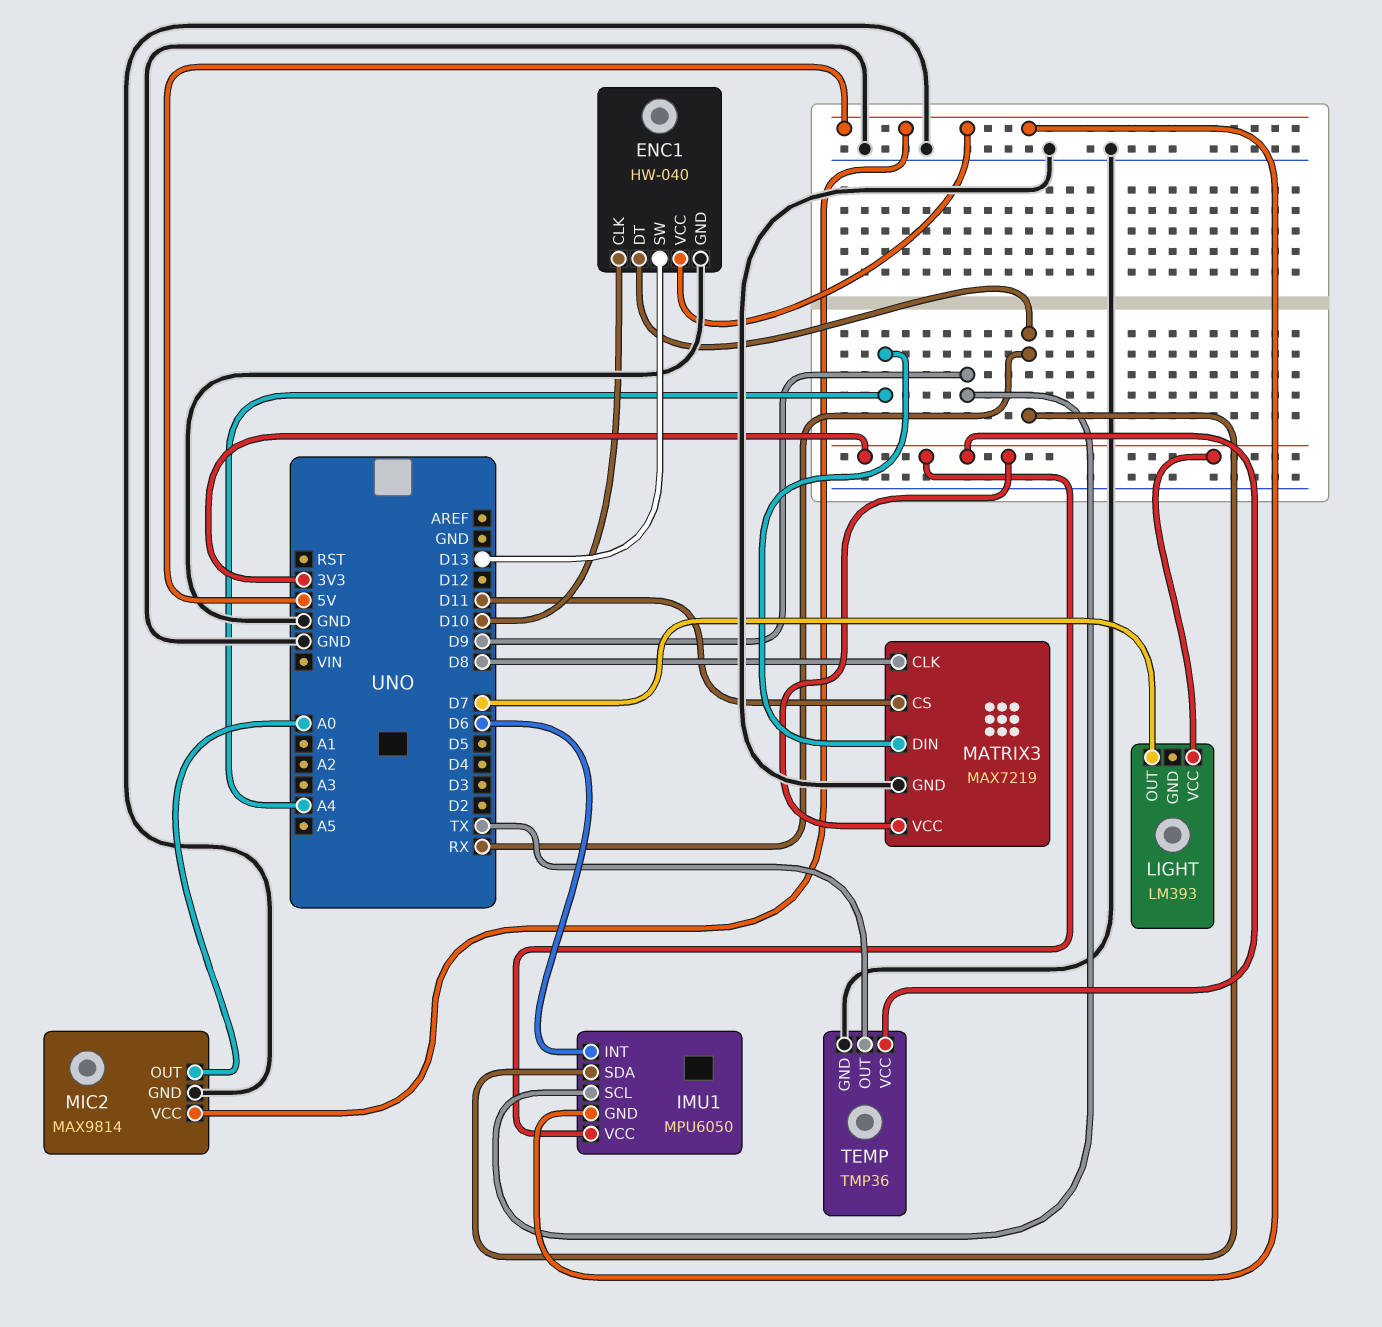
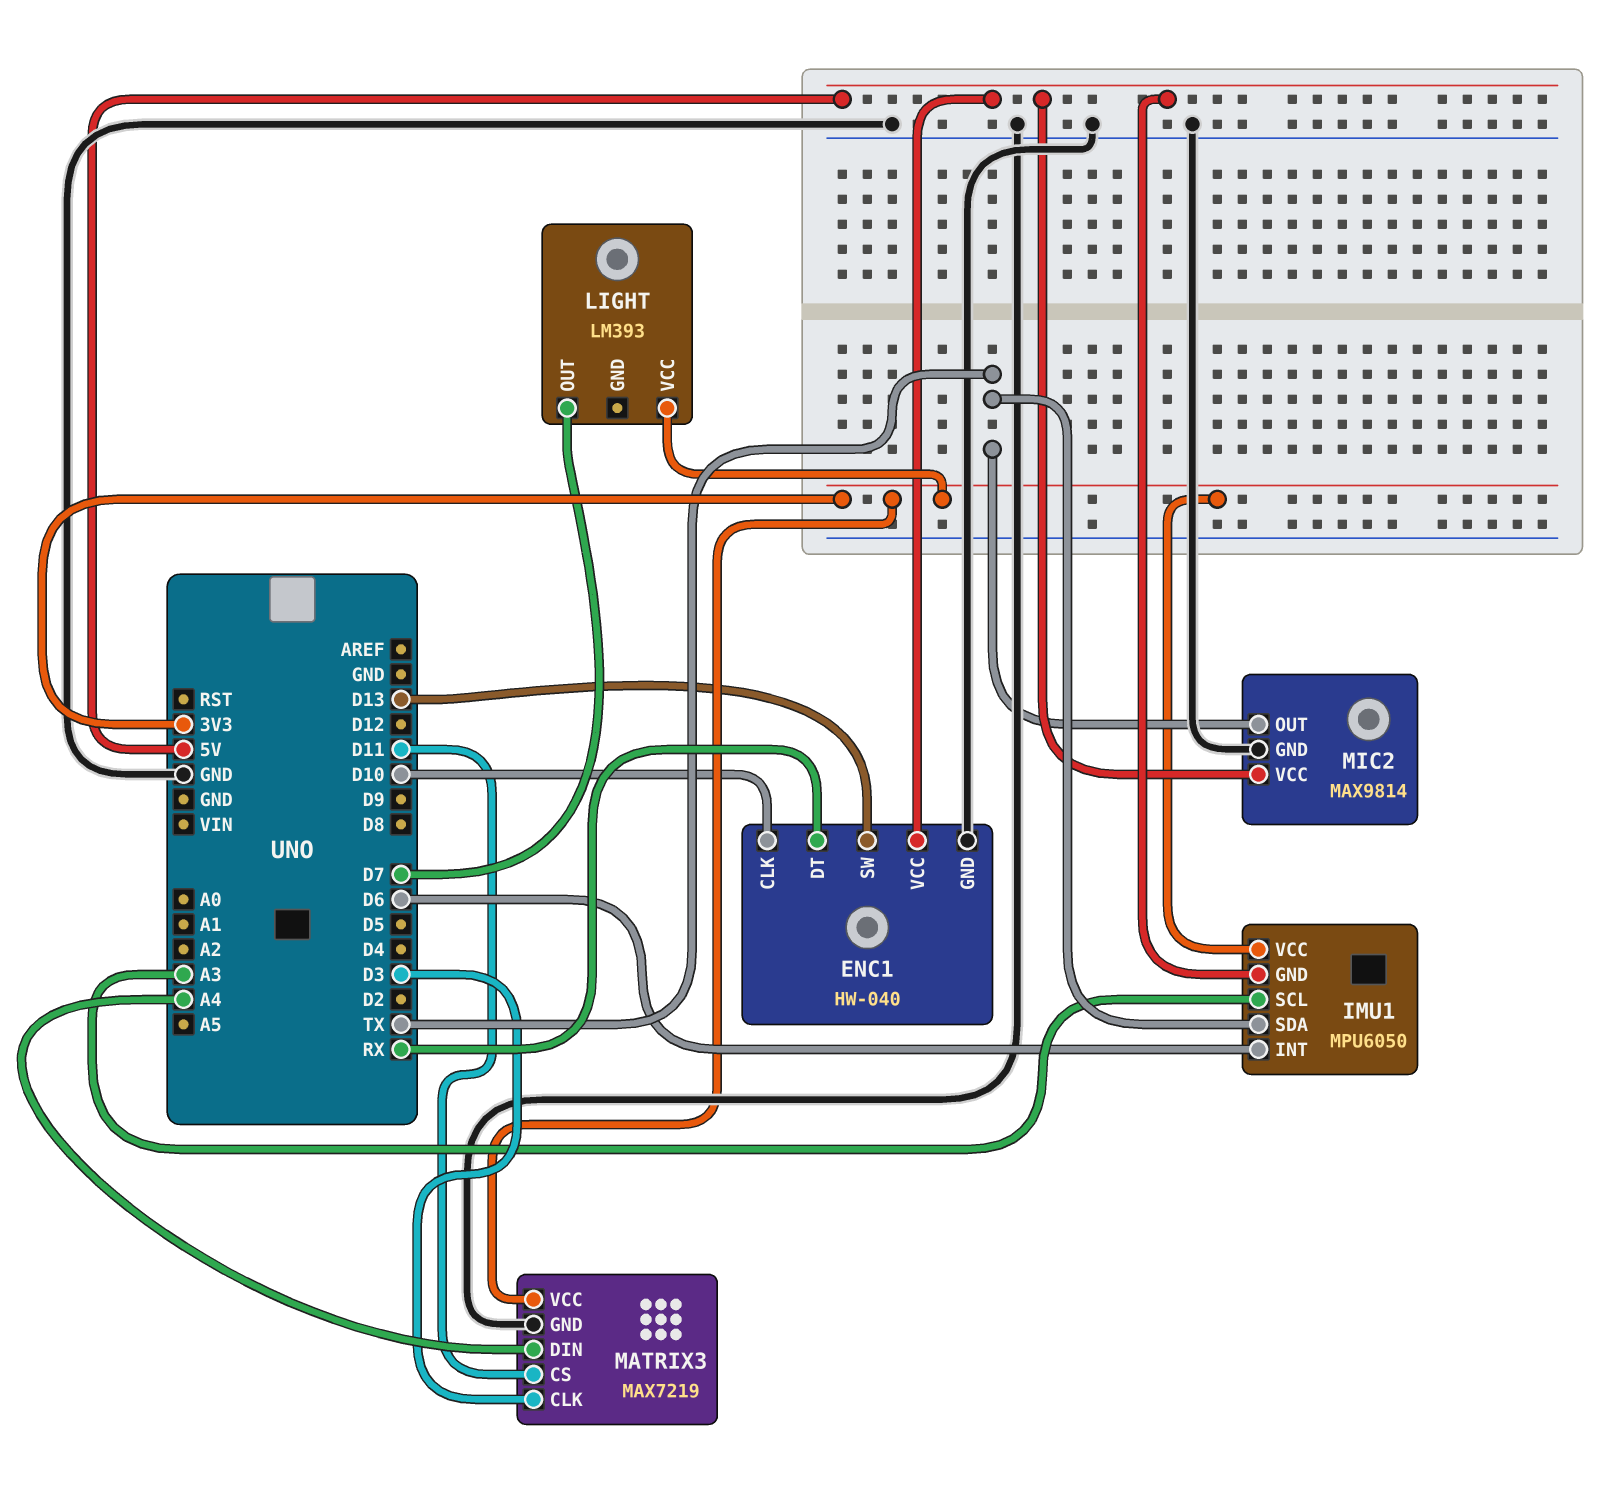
IMU1 pin SCL: D9 -> A3
IMU1 pin SDA: RX -> TX
MATRIX3 pin CLK: D8 -> D3
MIC2 pin OUT: A0 -> TX
TEMP: TMP36 -> none
TEMP pin GND: GND -> none
TEMP pin OUT: TX -> none
TEMP pin VCC: 3V3 -> none

